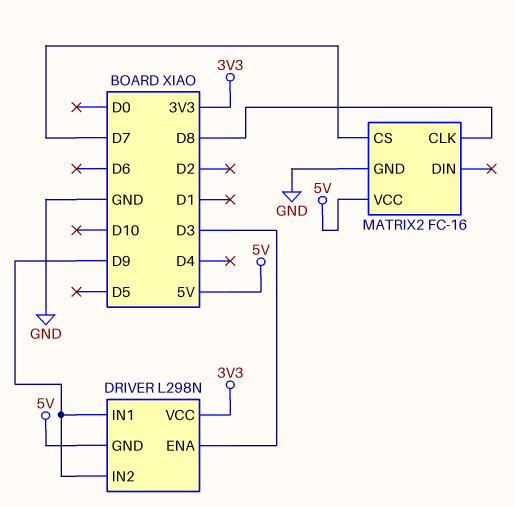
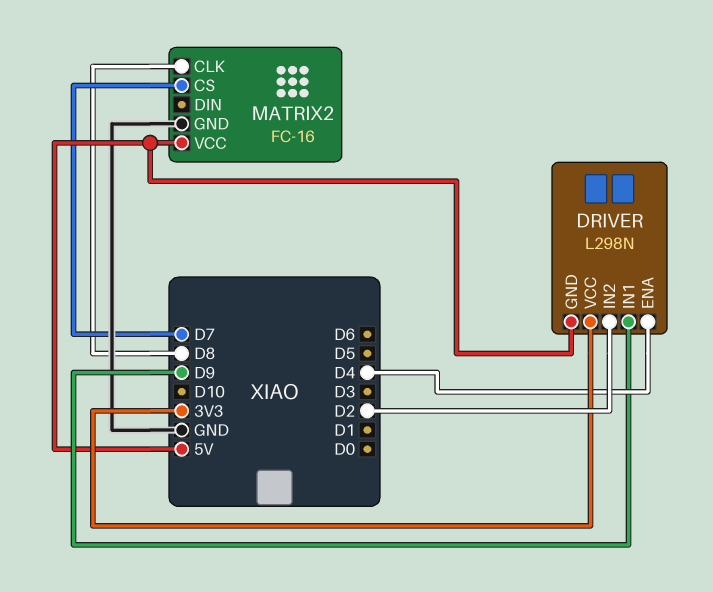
DRIVER pin ENA: D3 -> D4
DRIVER pin IN2: D9 -> D2

